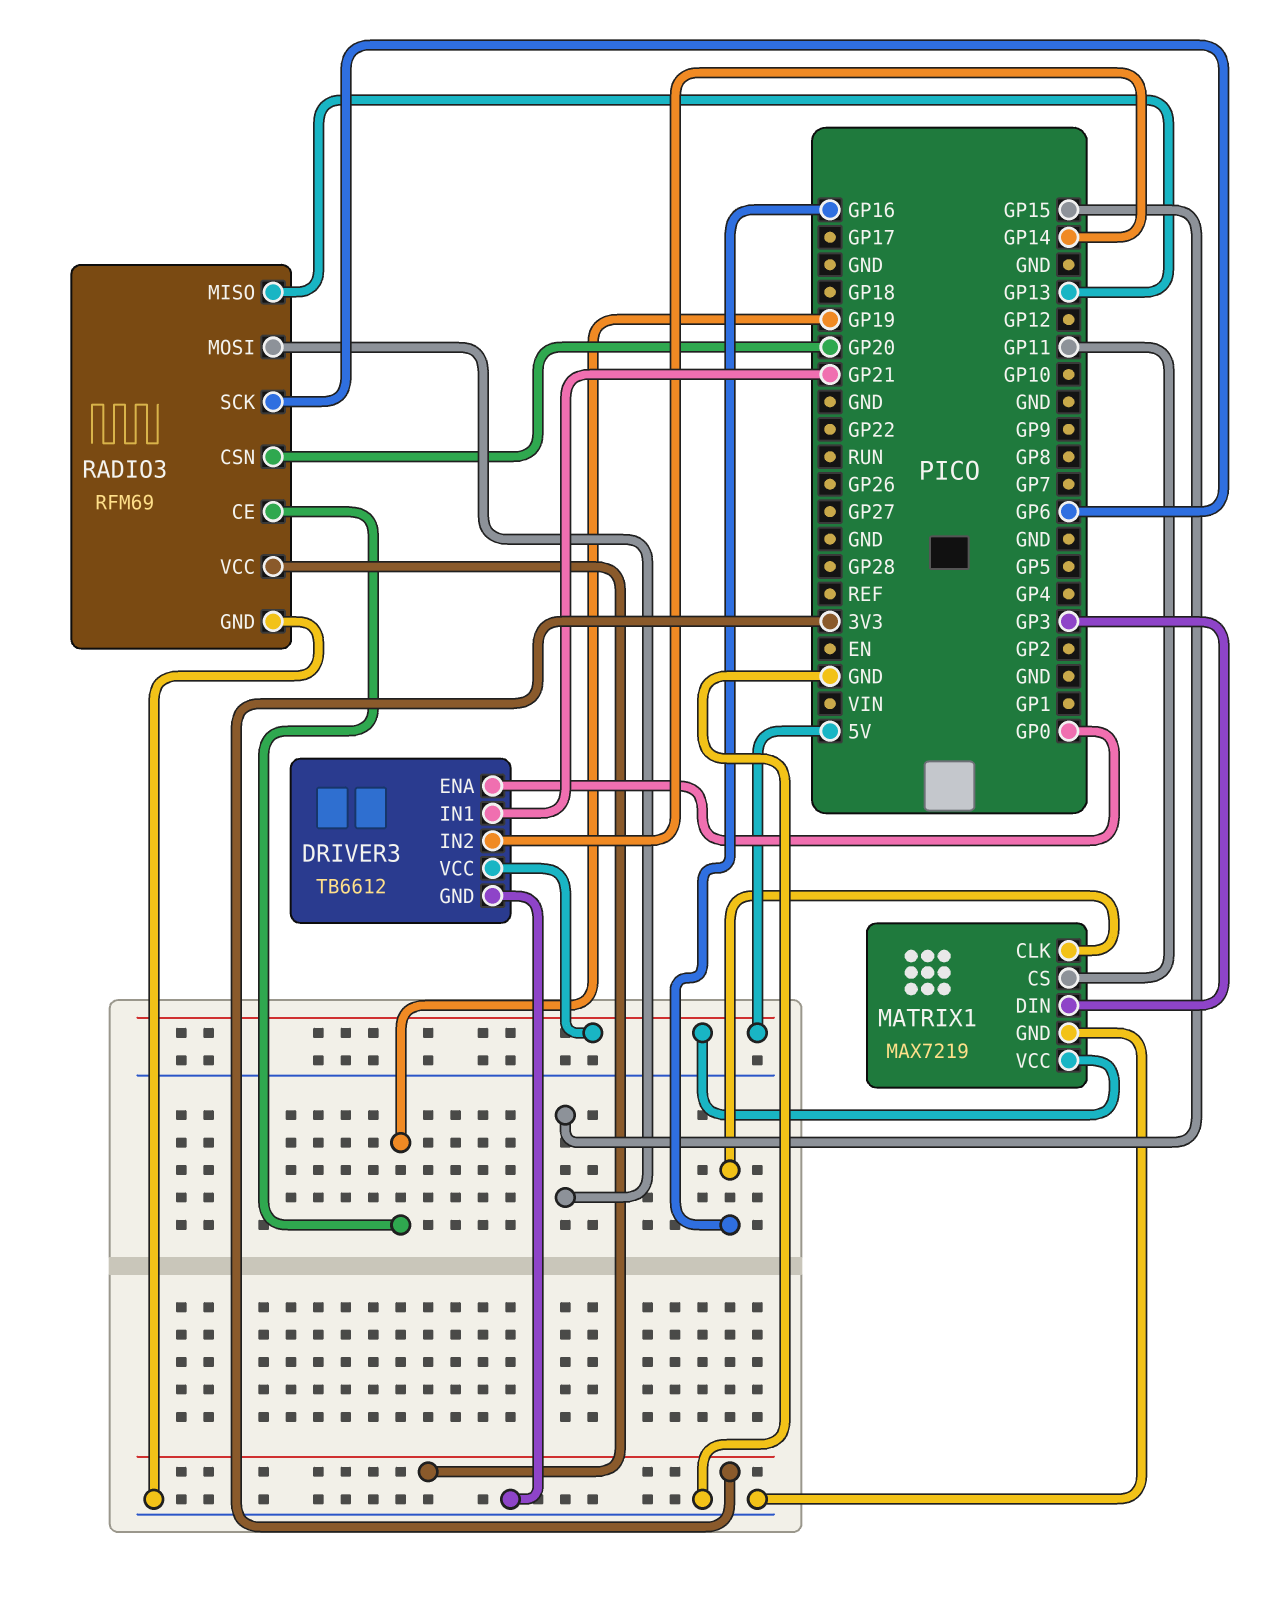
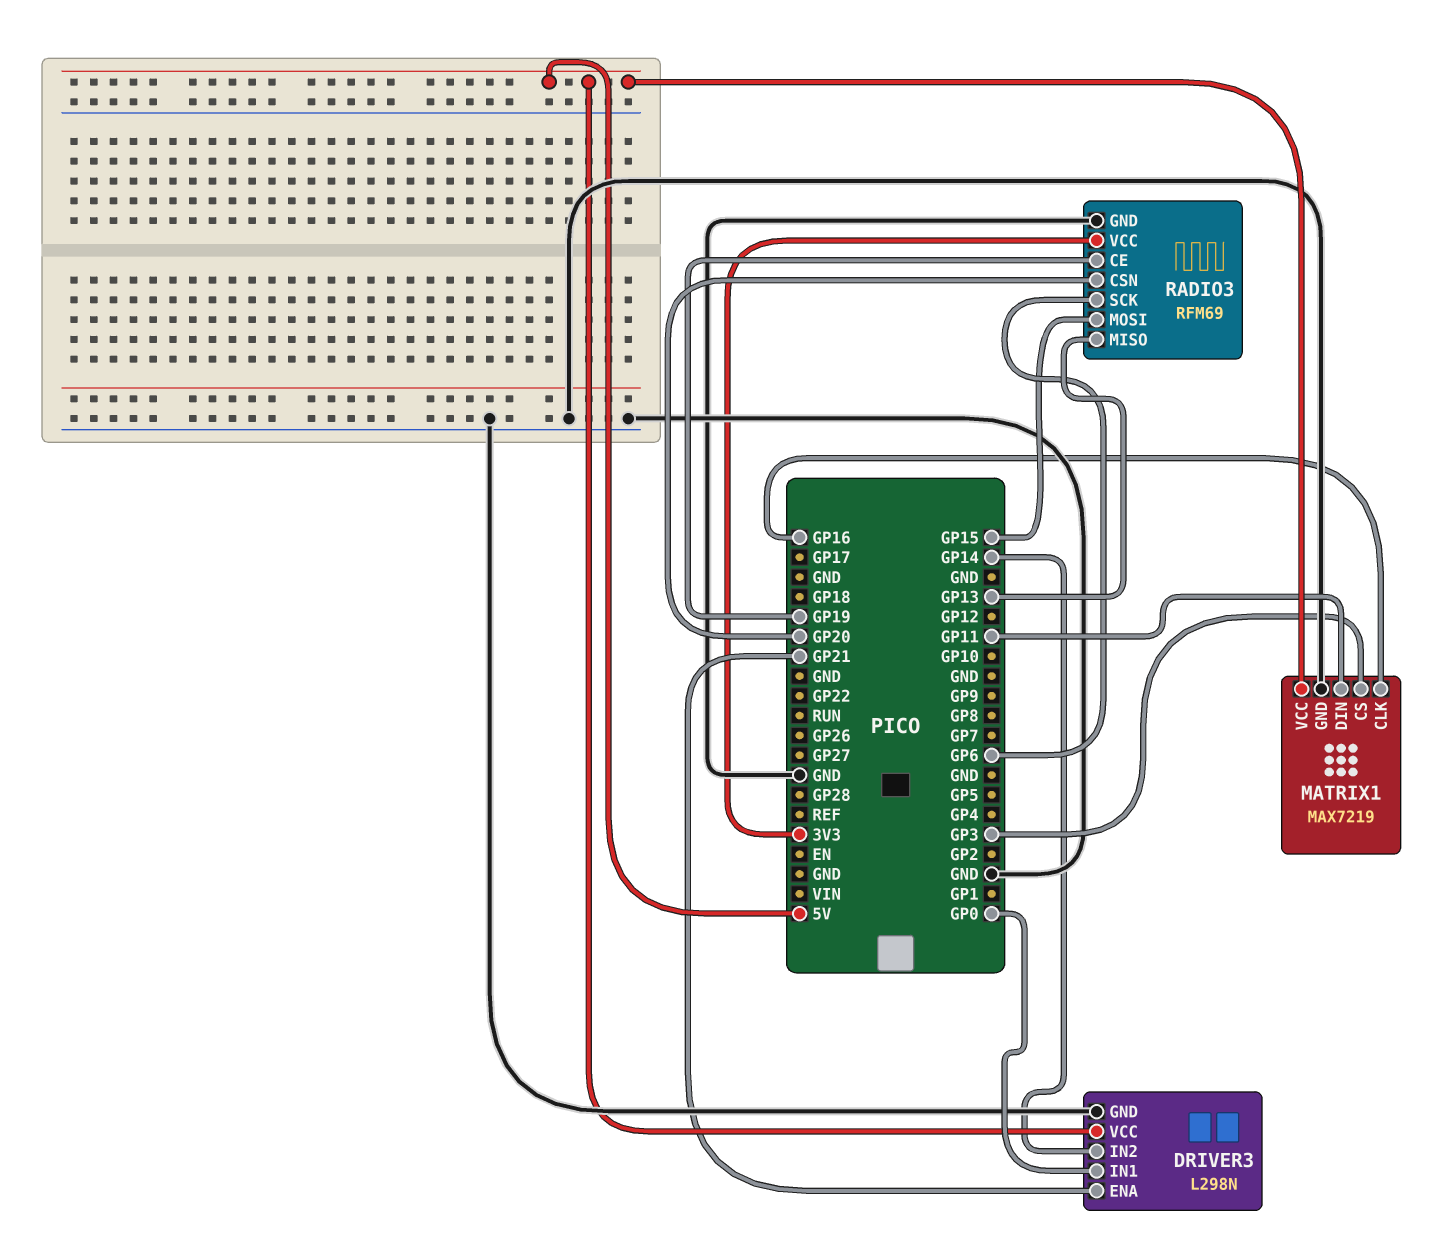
DRIVER3: TB6612 -> L298N
DRIVER3 pin ENA: GP0 -> GP21
DRIVER3 pin IN1: GP21 -> GP0
MATRIX1 pin CS: GP11 -> GP3
MATRIX1 pin DIN: GP3 -> GP11

